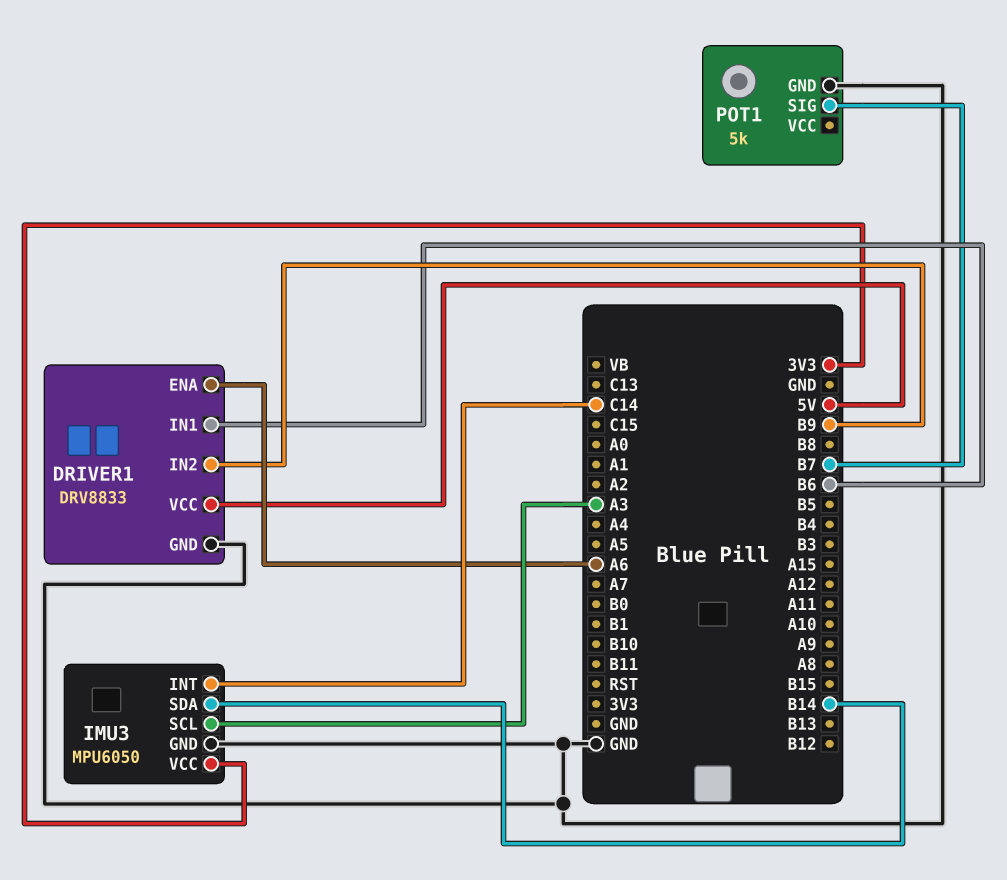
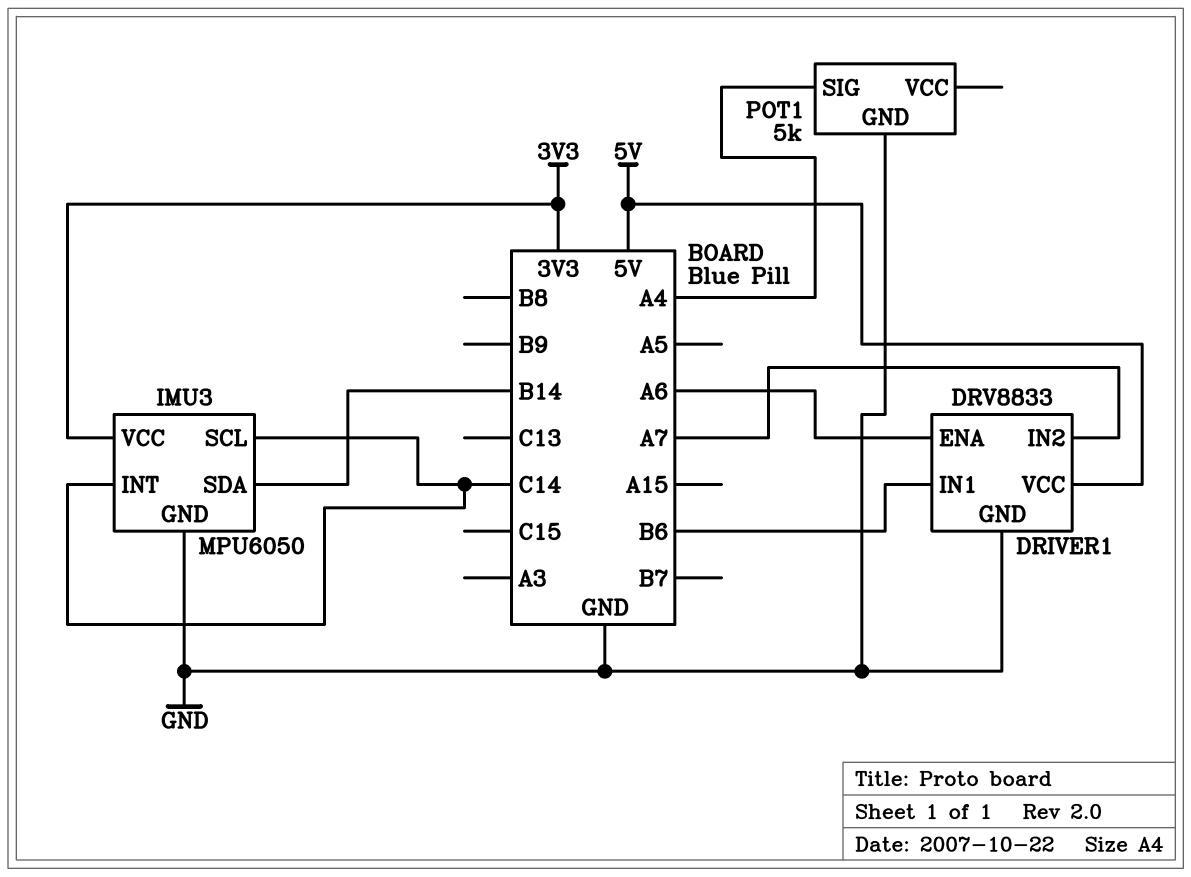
DRIVER1 pin IN2: B9 -> A7
IMU3 pin SCL: A3 -> C14
POT1 pin SIG: B7 -> A4

